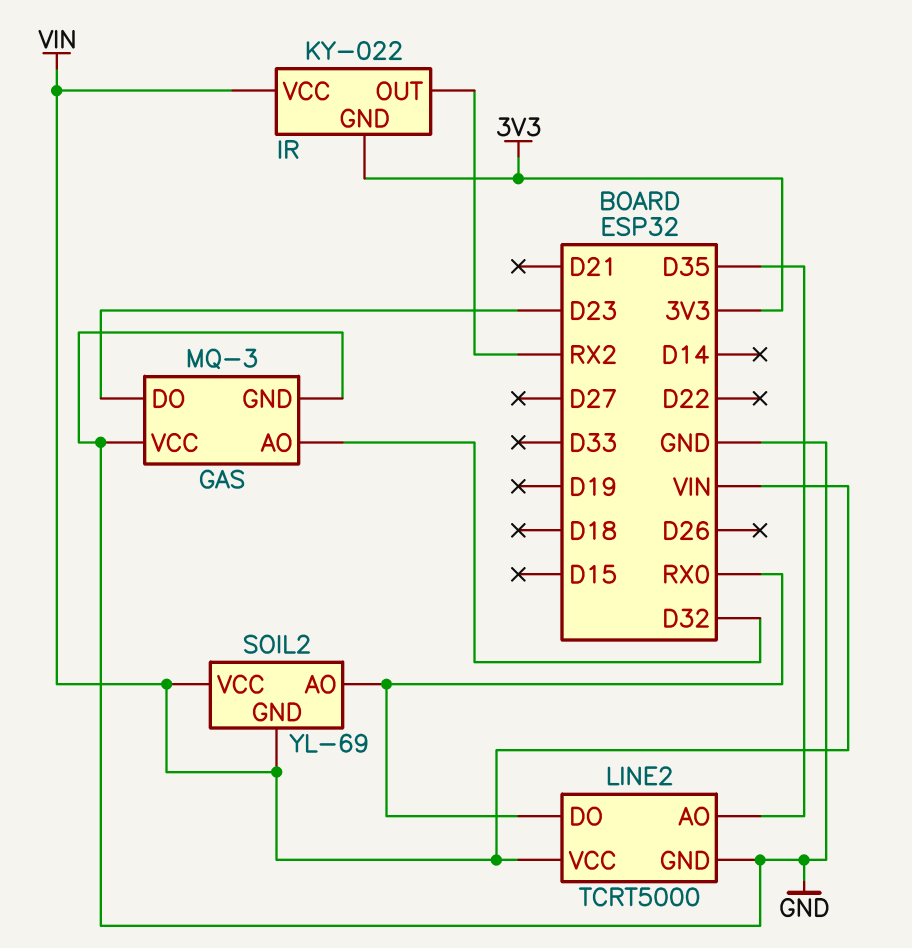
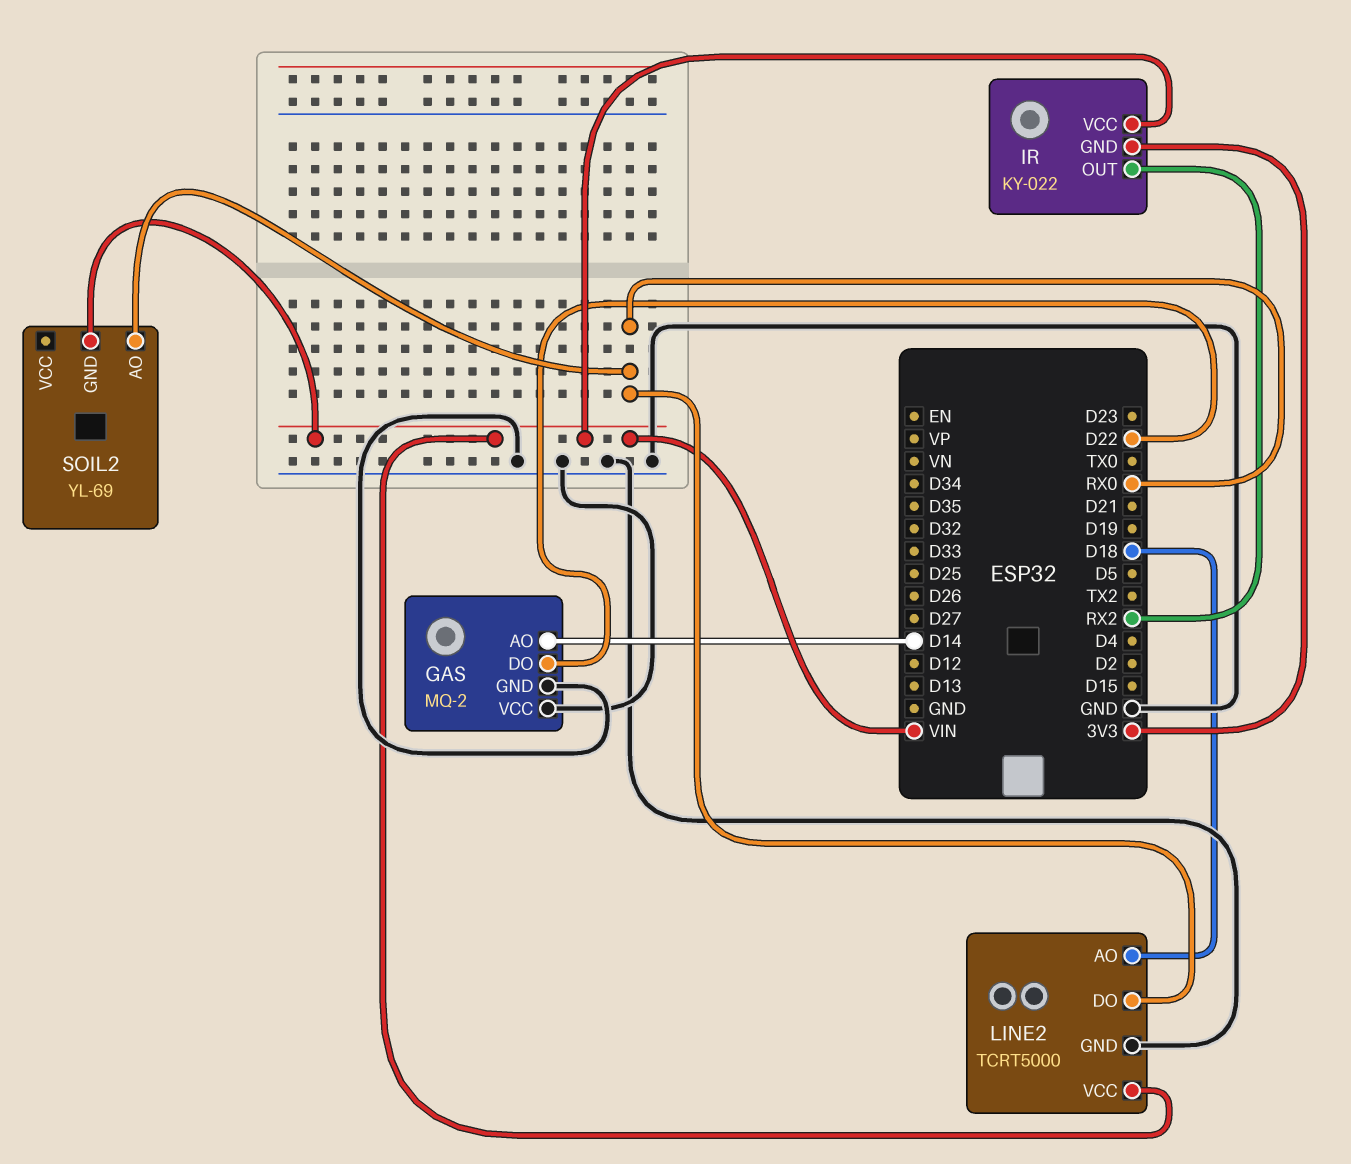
GAS: MQ-3 -> MQ-2
GAS pin AO: D32 -> D14
GAS pin DO: D23 -> D22
LINE2 pin AO: D35 -> D18
SOIL2 pin VCC: VIN -> none

